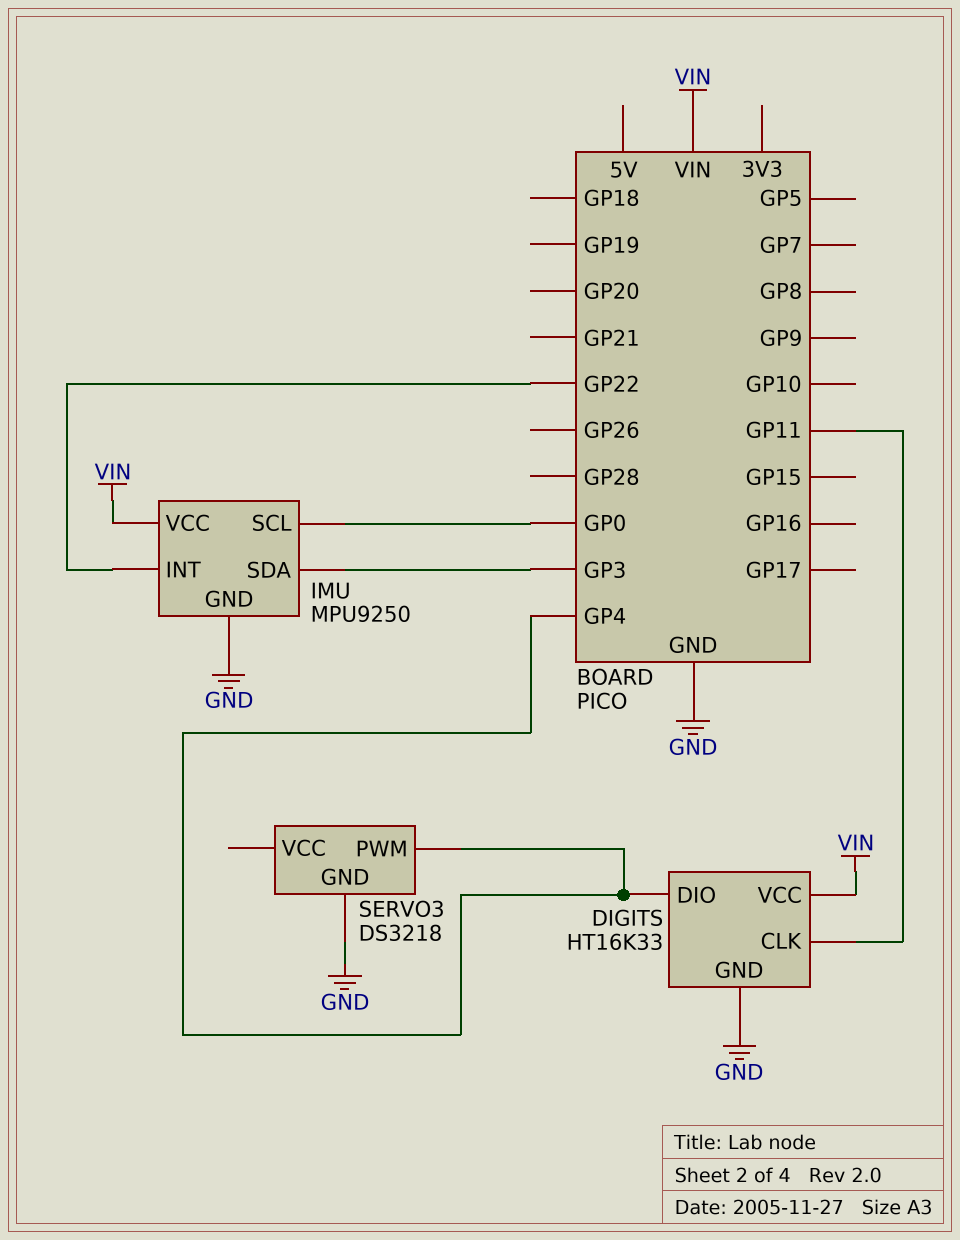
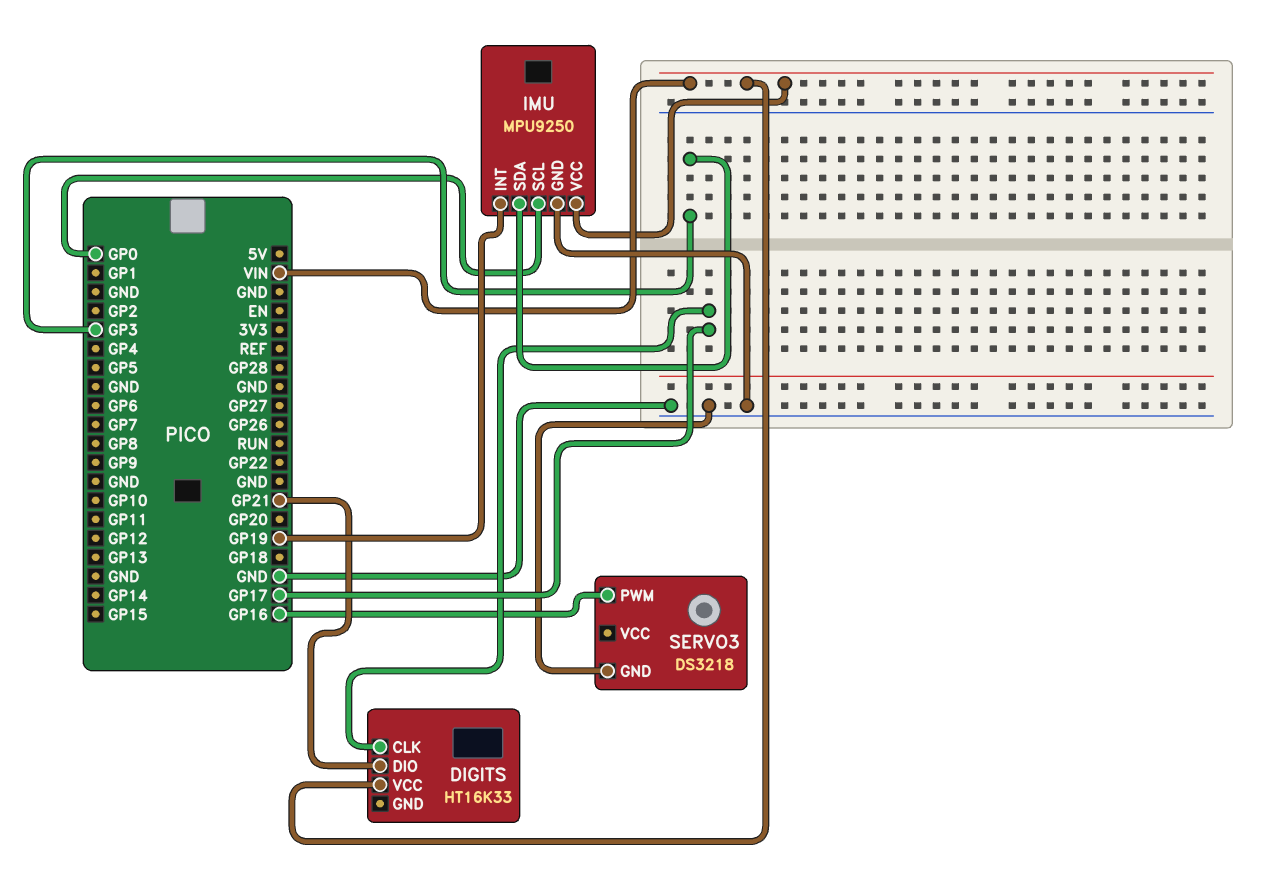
DIGITS pin CLK: GP11 -> GP17
DIGITS pin DIO: GP4 -> GP21
DIGITS pin GND: GND -> none
IMU pin INT: GP22 -> GP19
SERVO3 pin PWM: GP4 -> GP16

